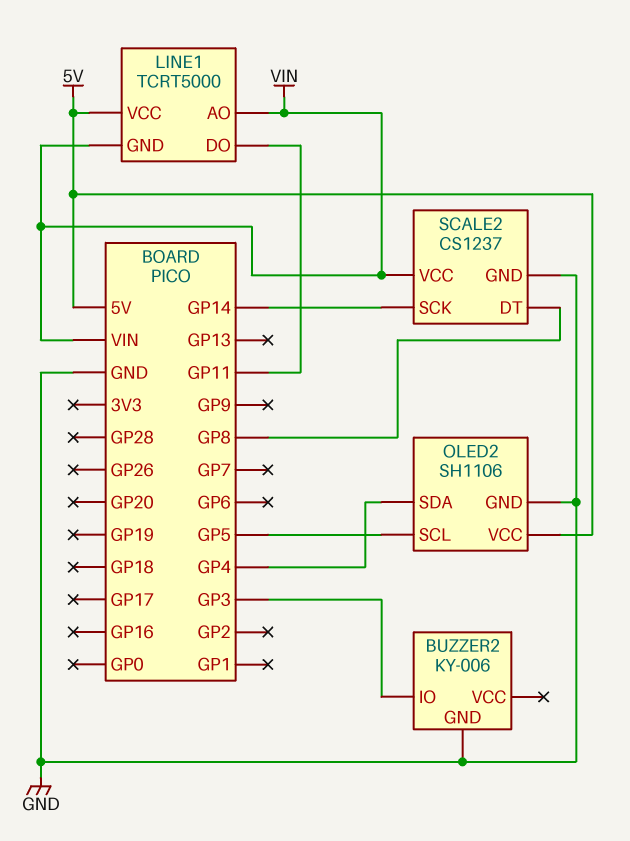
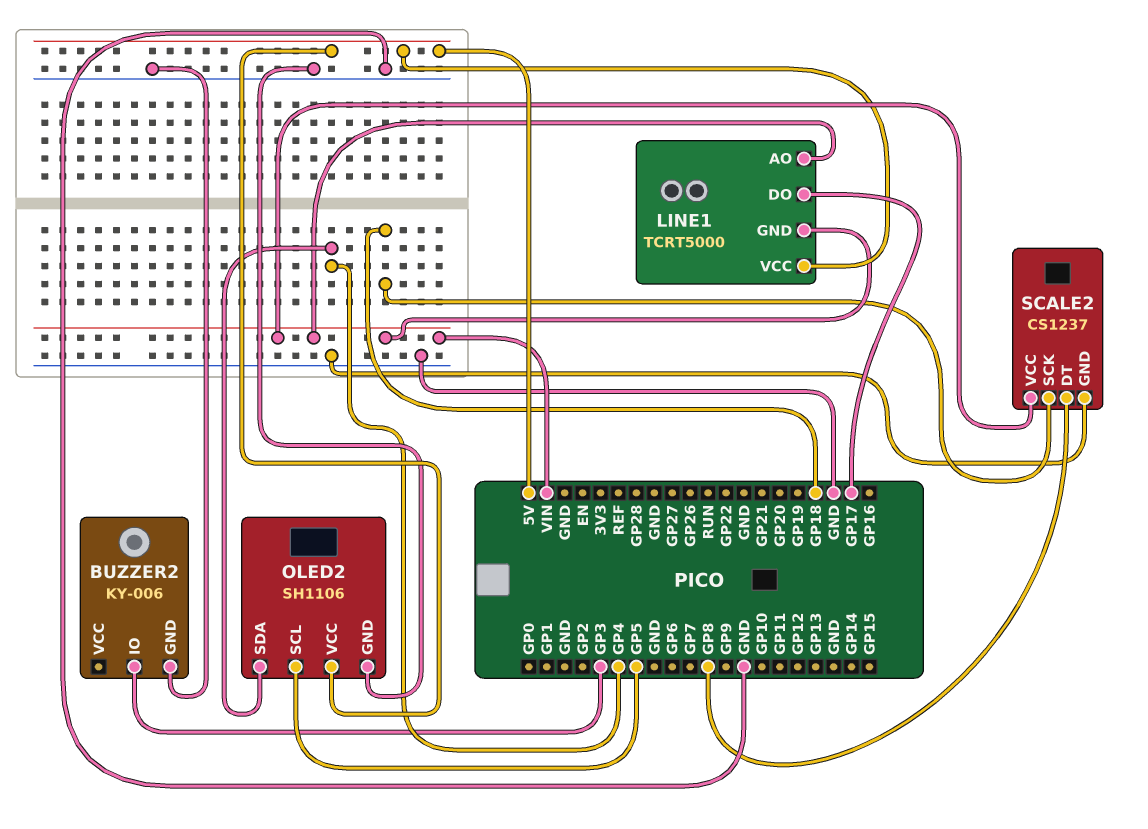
LINE1 pin DO: GP11 -> GP17
SCALE2 pin SCK: GP14 -> GP18

